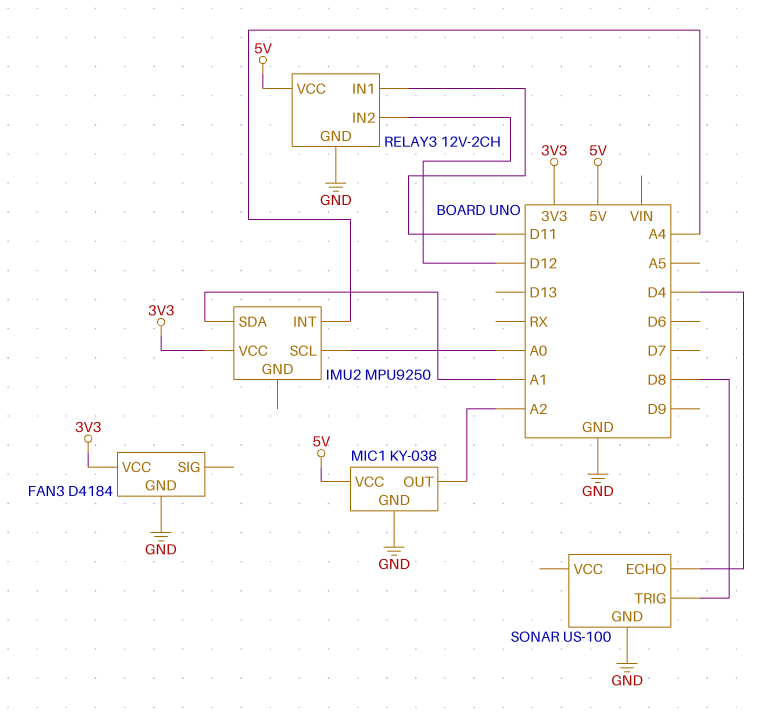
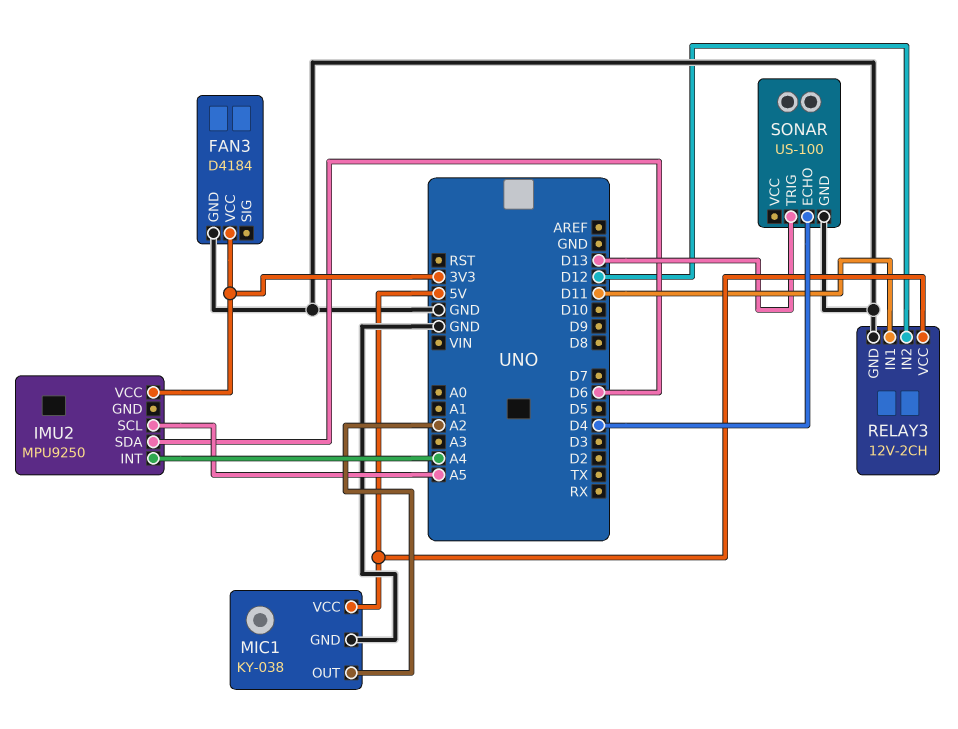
IMU2 pin SCL: A0 -> A5
IMU2 pin SDA: A1 -> D6
SONAR pin TRIG: D8 -> D13

